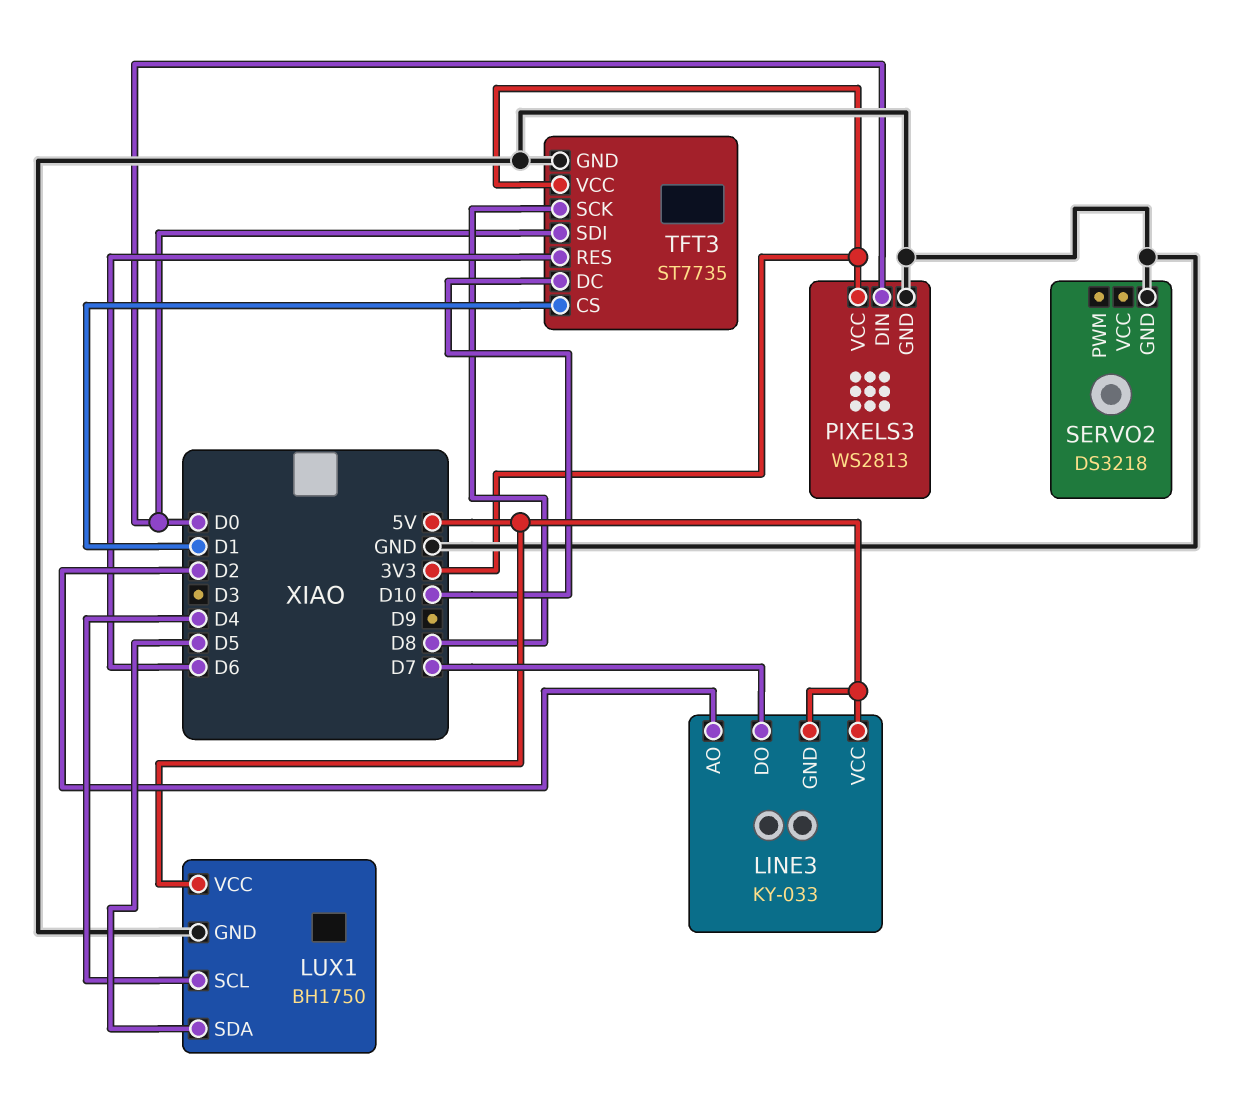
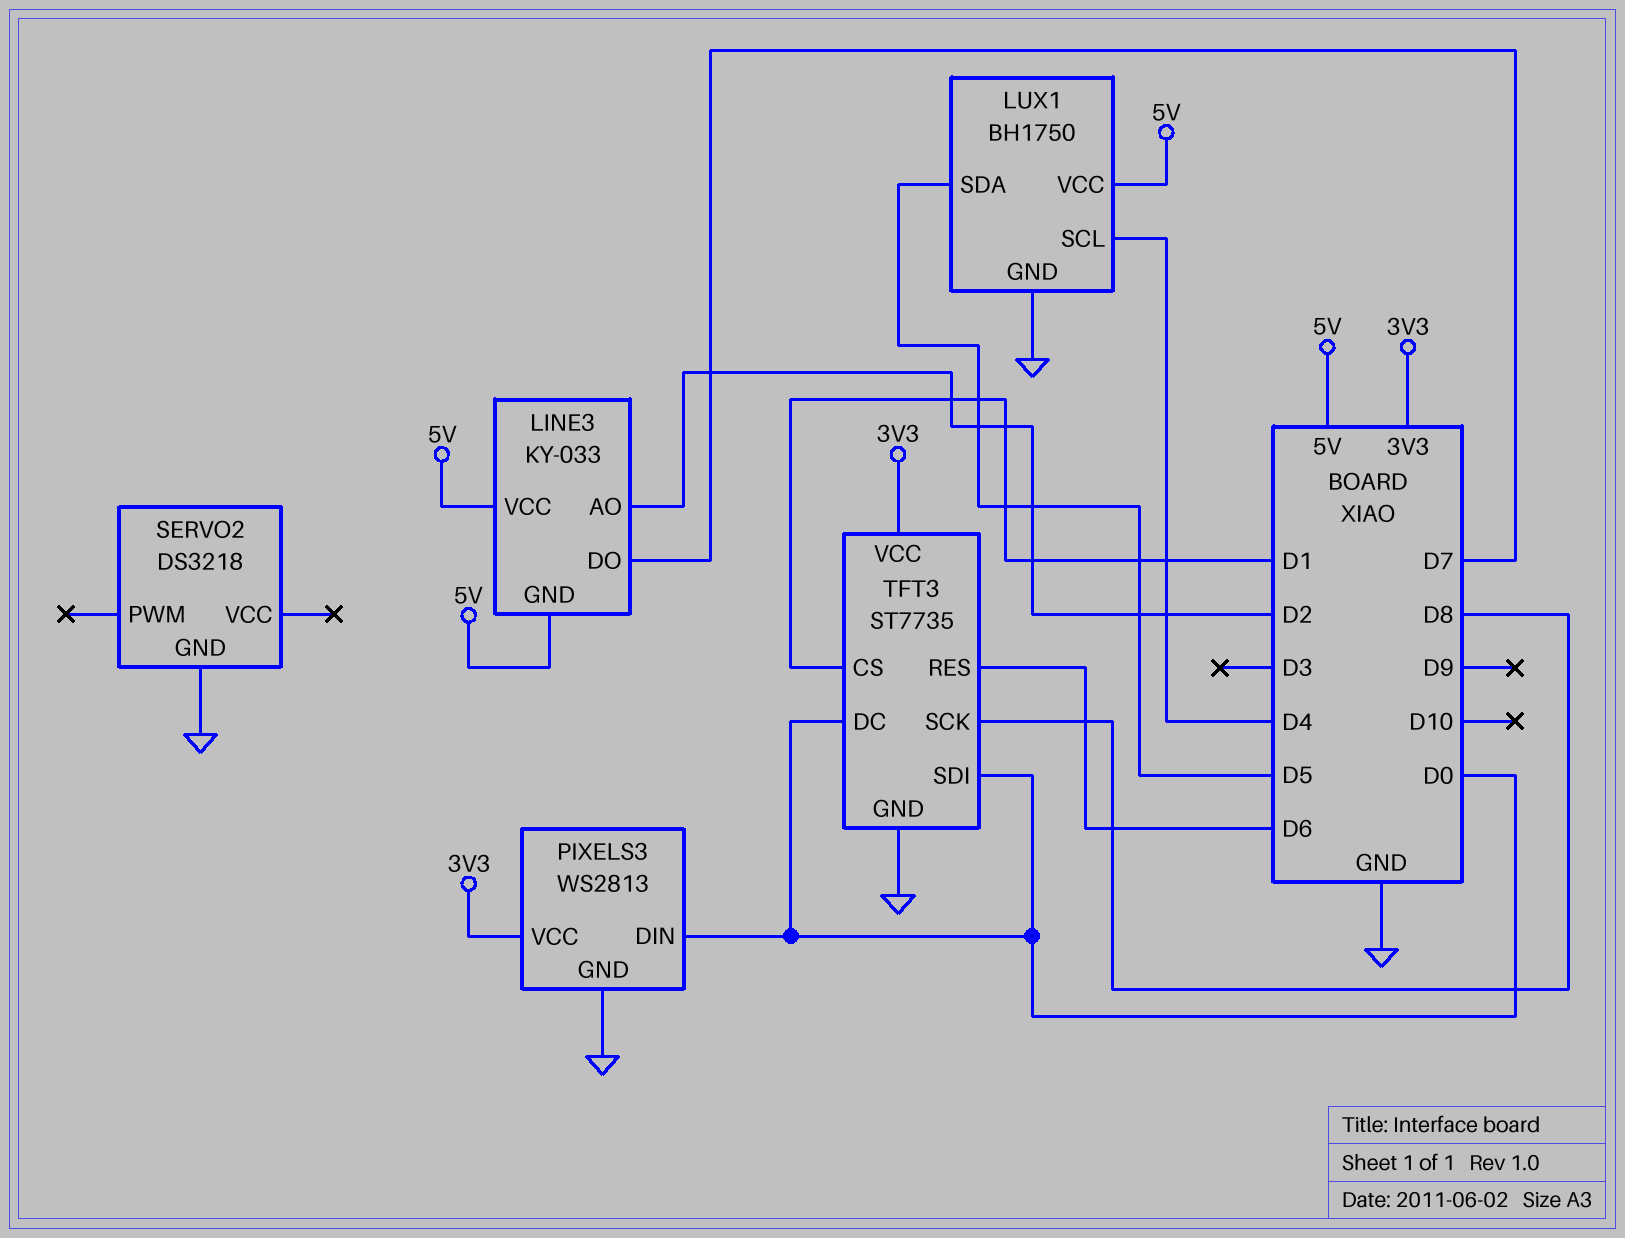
TFT3 pin DC: D10 -> D0

